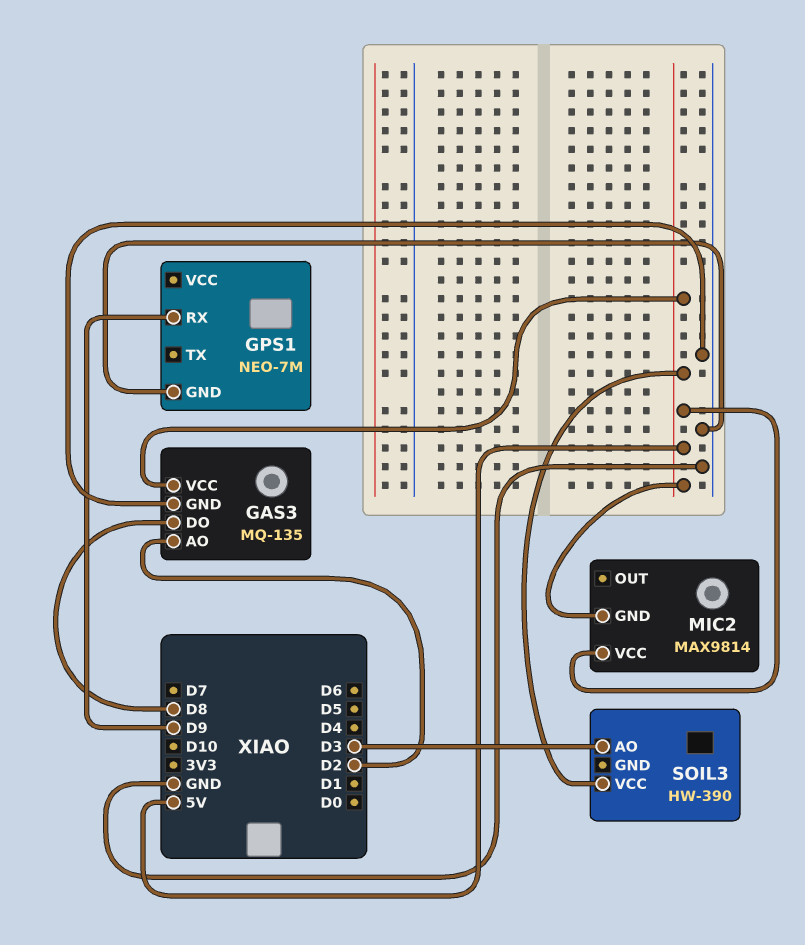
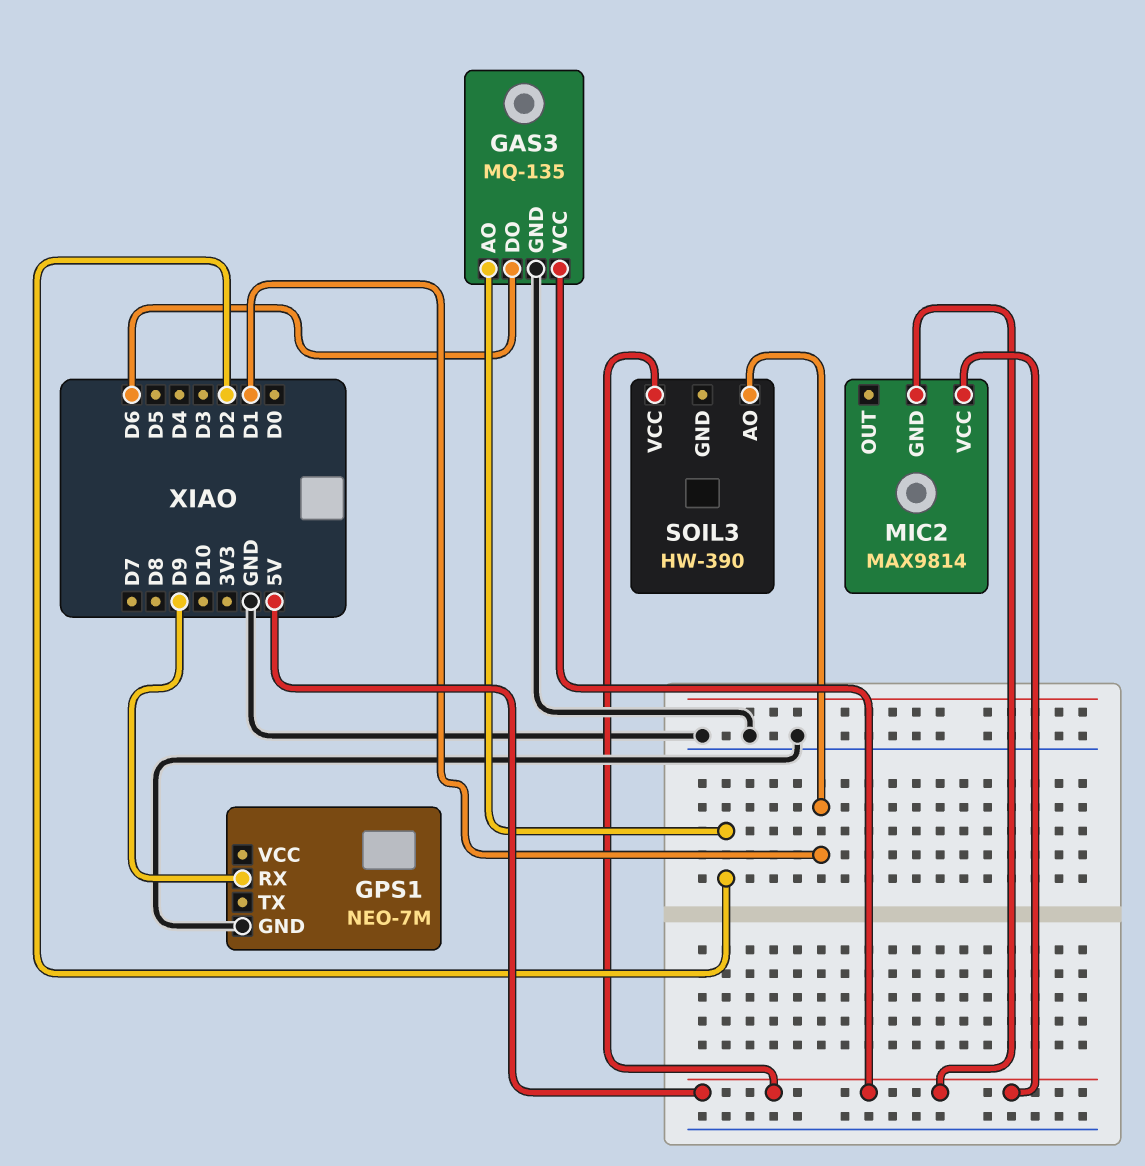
GAS3 pin DO: D8 -> D6
SOIL3 pin AO: D3 -> D1

